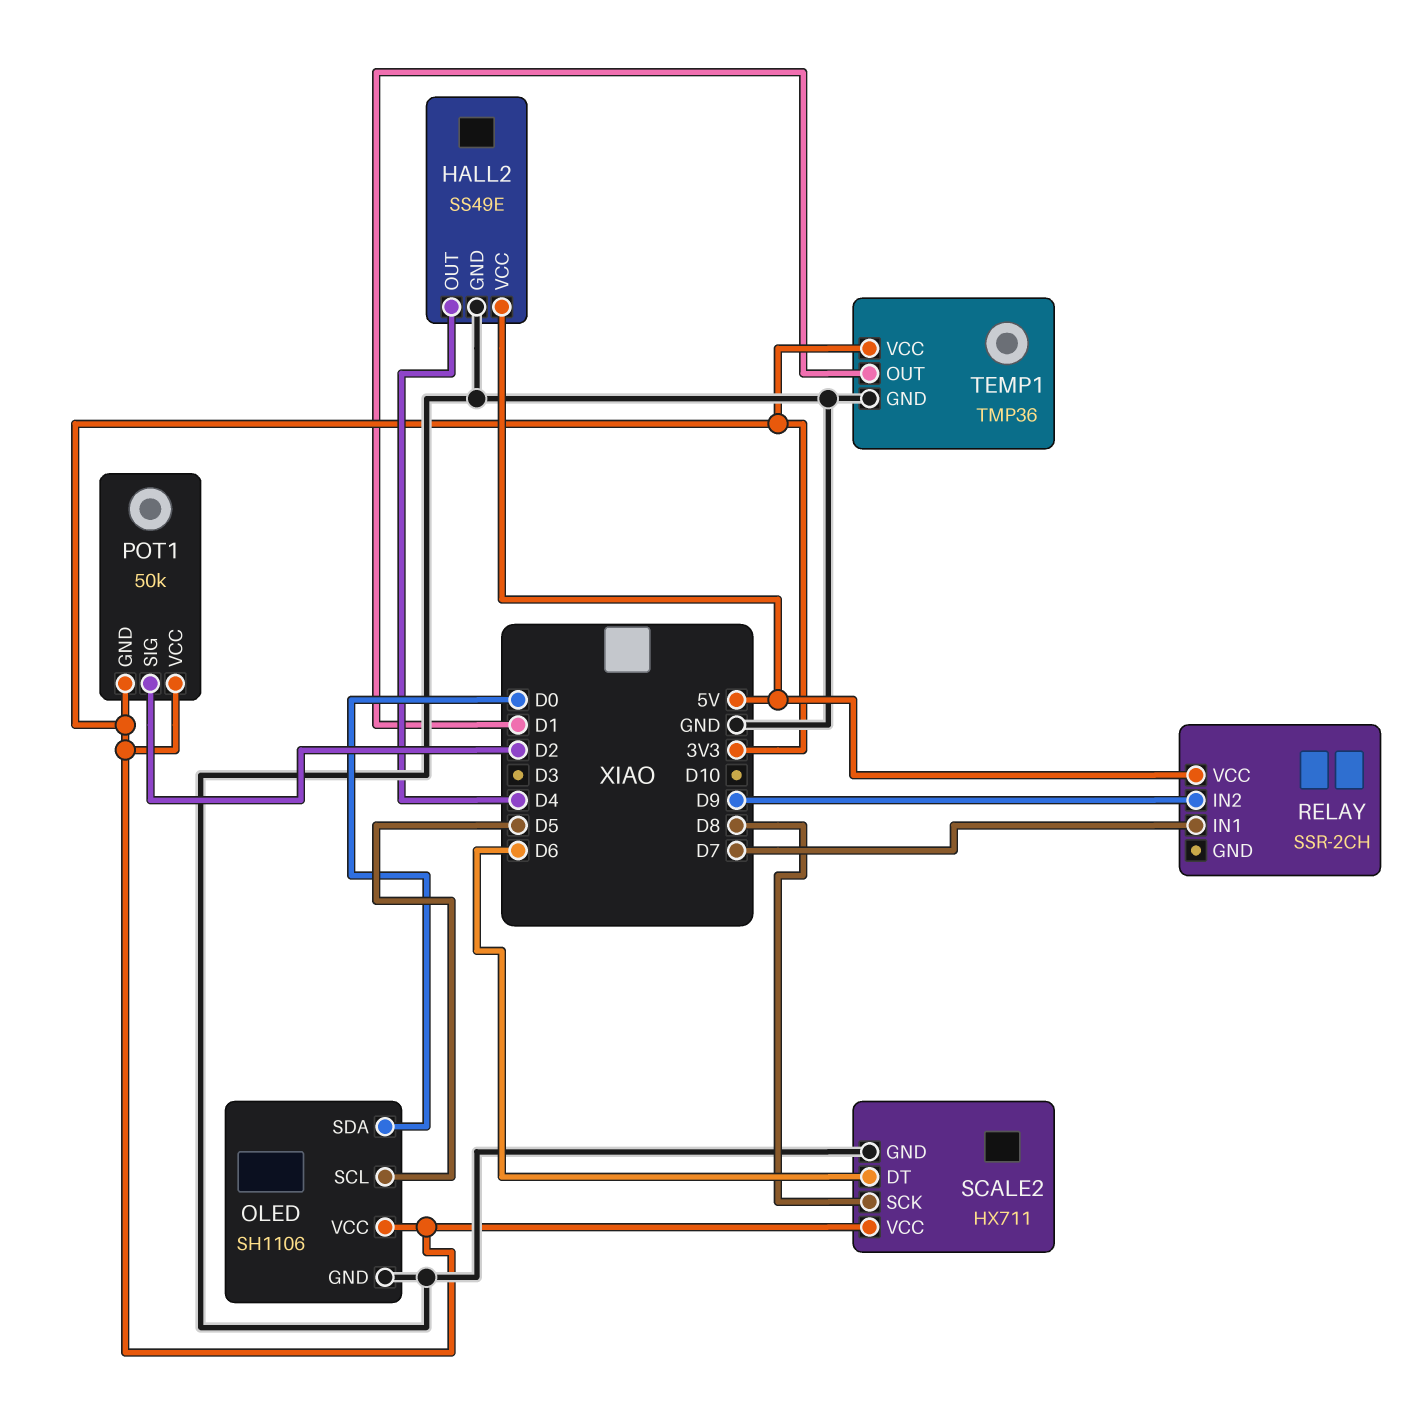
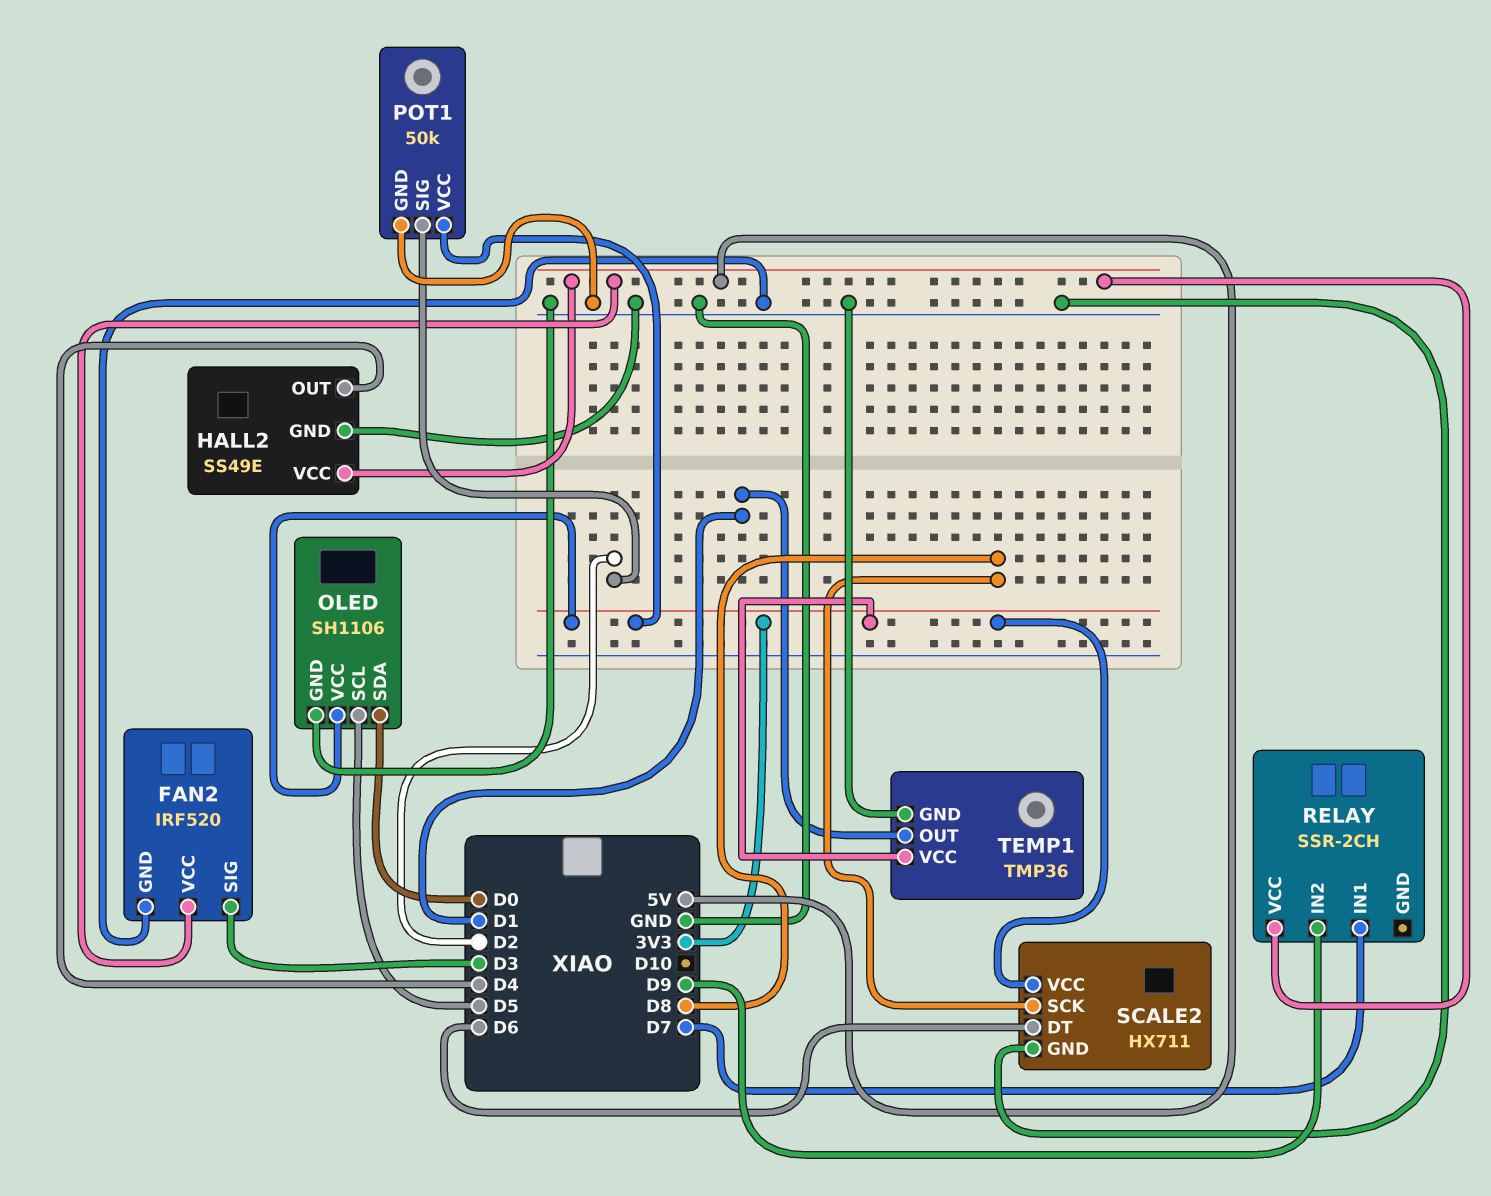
FAN2: none -> IRF520
FAN2 pin GND: none -> GND
FAN2 pin SIG: none -> D3
FAN2 pin VCC: none -> 5V
POT1 pin GND: 3V3 -> GND

